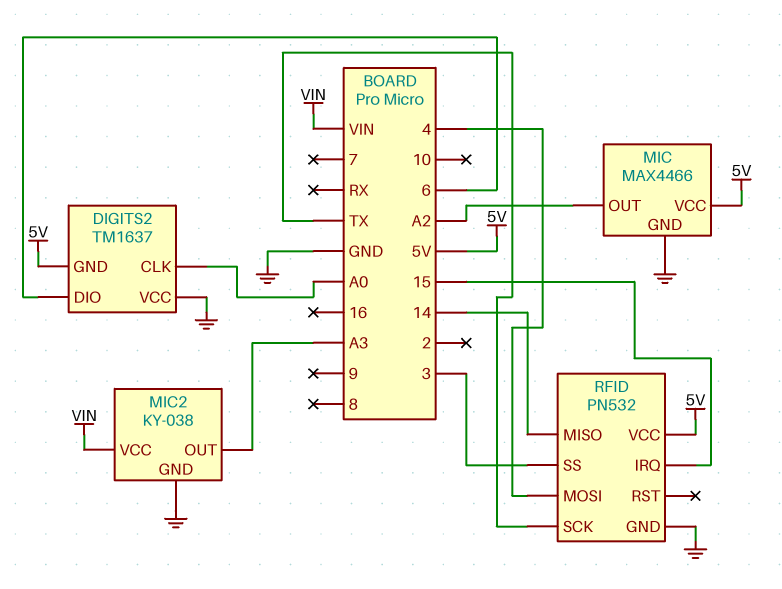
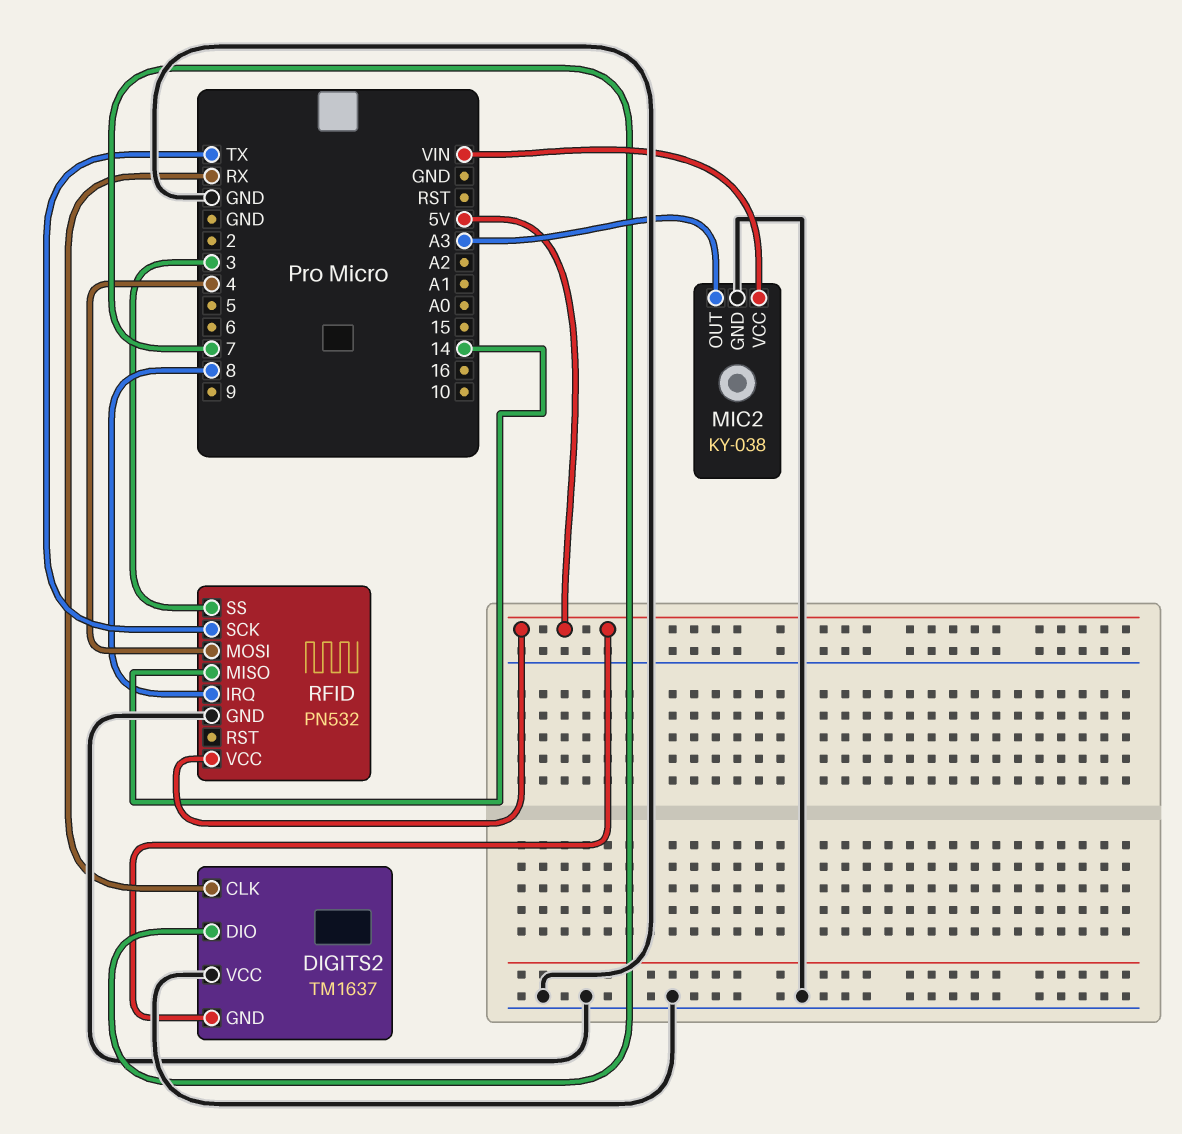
DIGITS2 pin CLK: A0 -> RX
DIGITS2 pin DIO: 6 -> 7
MIC: MAX4466 -> none
MIC pin GND: GND -> none
MIC pin OUT: A2 -> none
MIC pin VCC: 5V -> none
RFID pin IRQ: 15 -> 8

